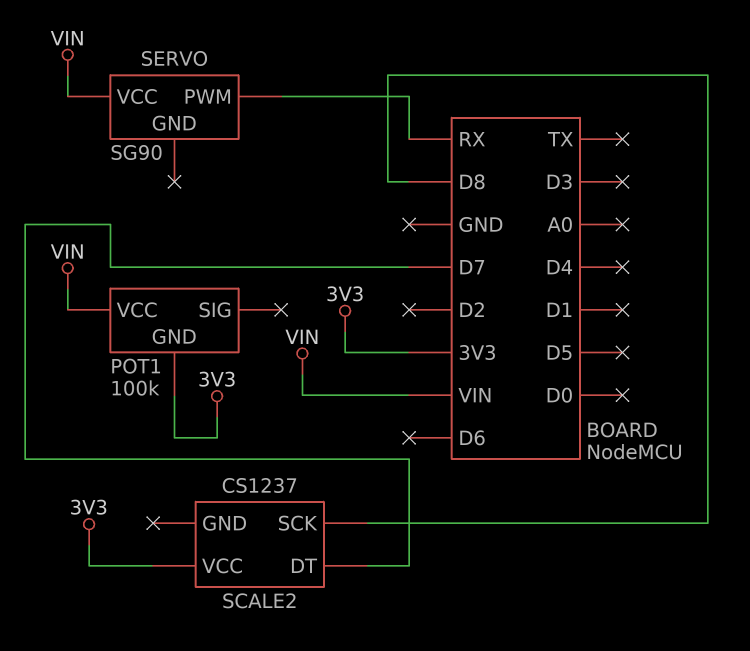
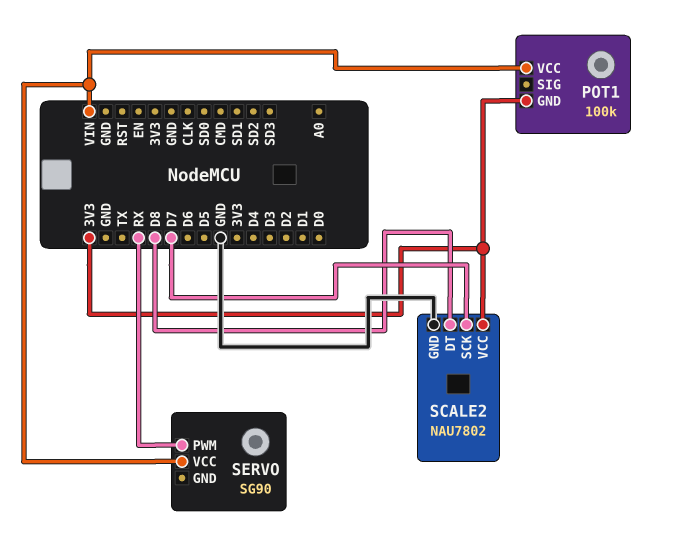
SCALE2: CS1237 -> NAU7802
SCALE2 pin DT: D7 -> D8
SCALE2 pin GND: none -> GND
SCALE2 pin SCK: D8 -> D7

